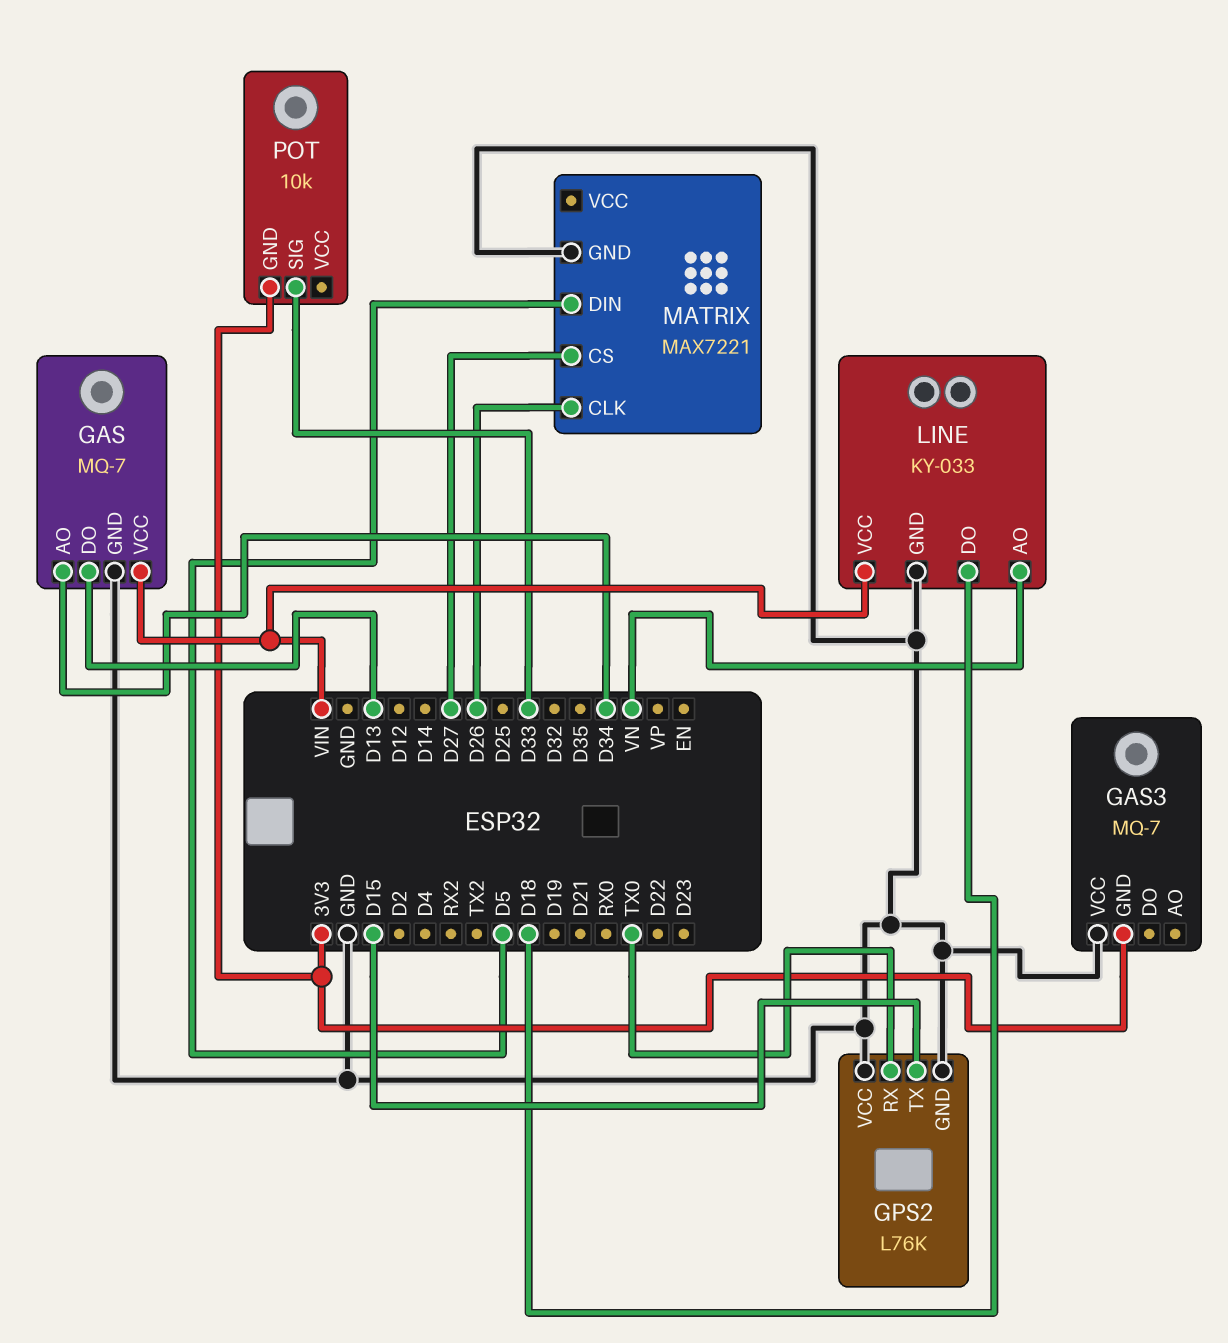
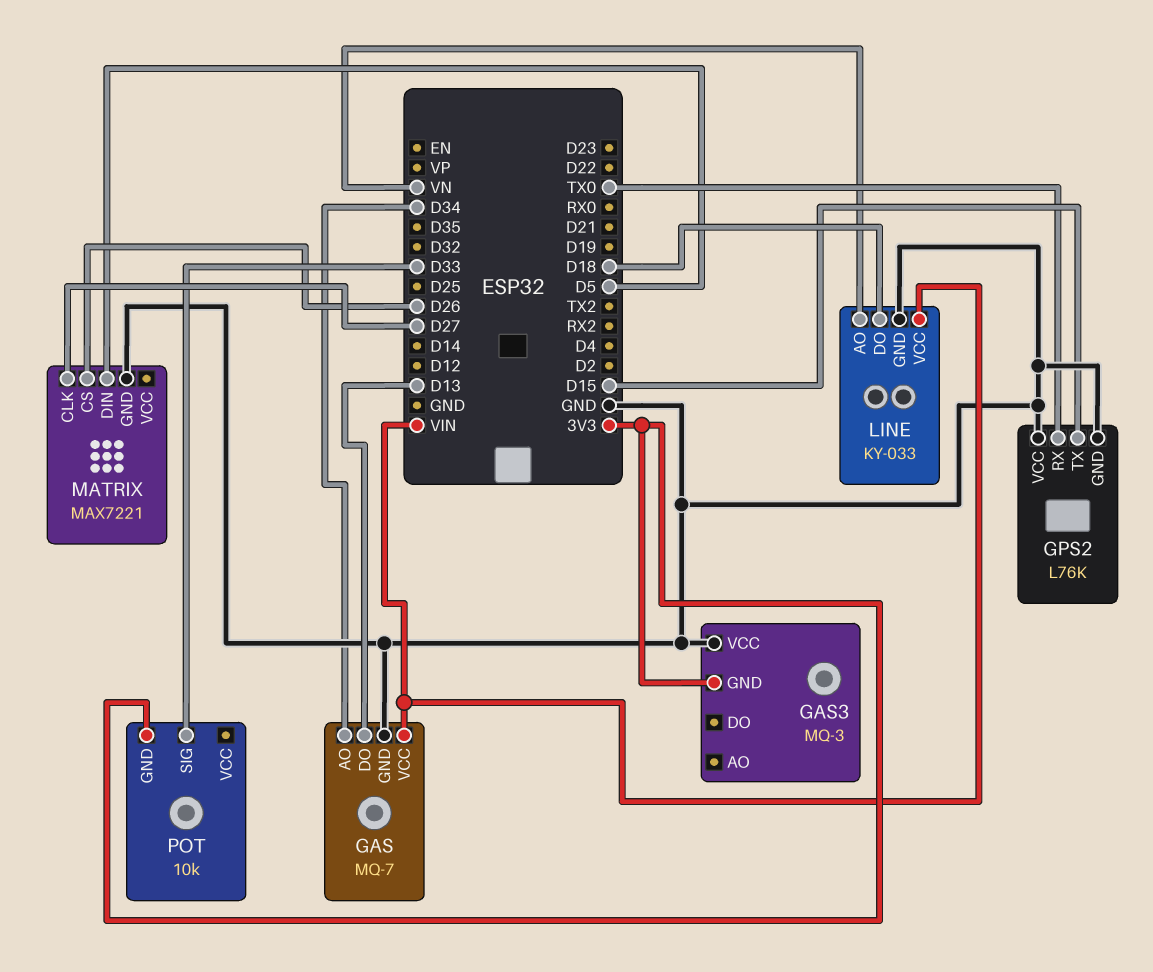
GAS3: MQ-7 -> MQ-3
MATRIX pin CLK: D26 -> D27
MATRIX pin CS: D27 -> D26

